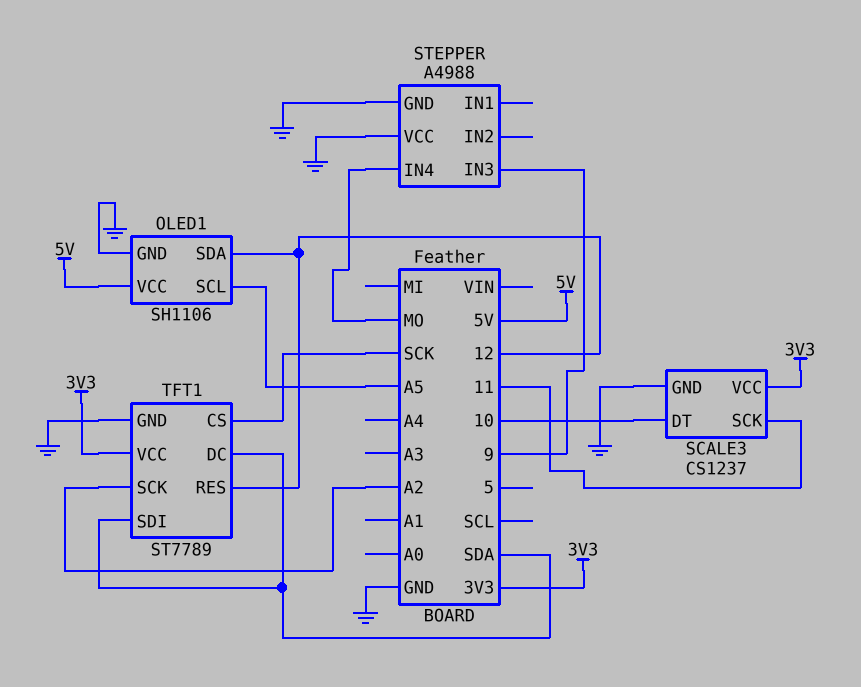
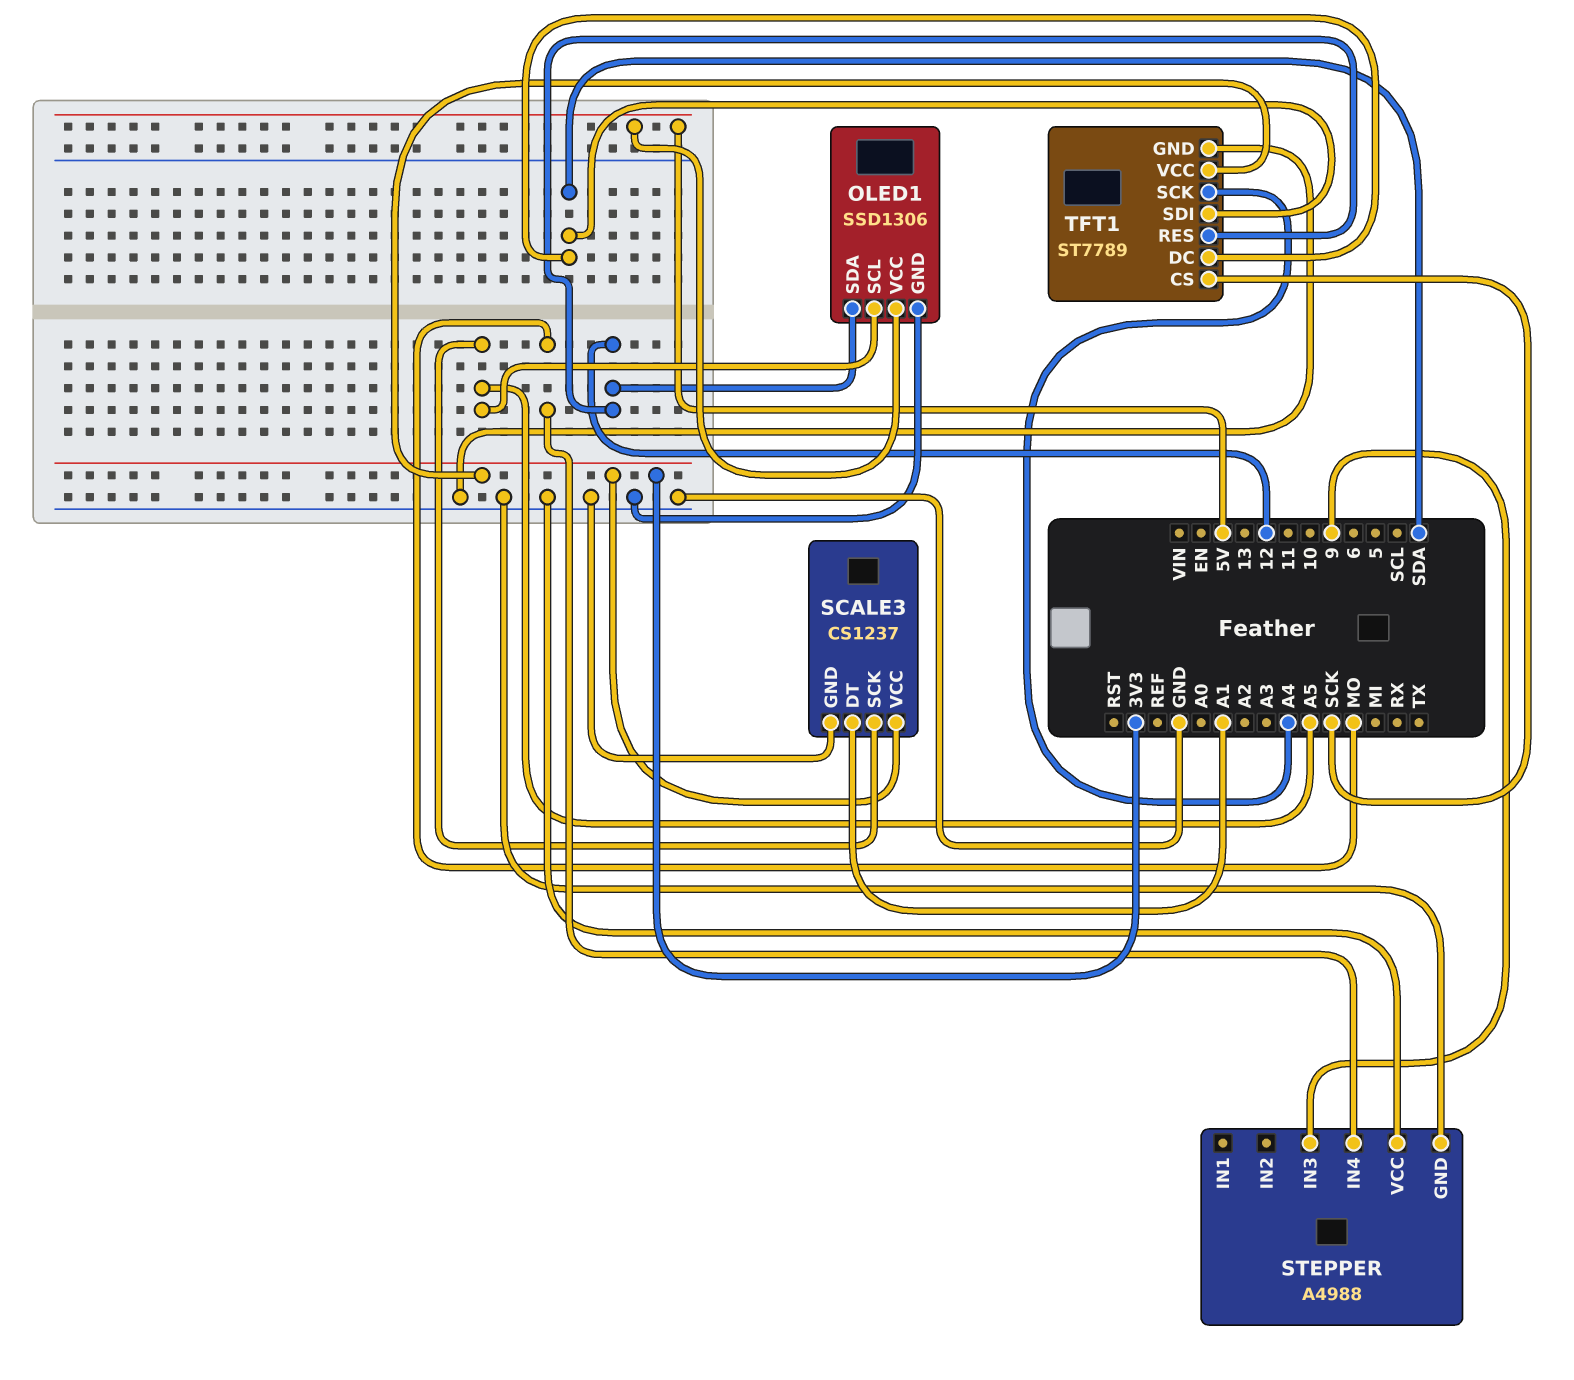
OLED1: SH1106 -> SSD1306
SCALE3 pin DT: 10 -> A1
SCALE3 pin SCK: 11 -> A5
TFT1 pin SCK: A2 -> A4

